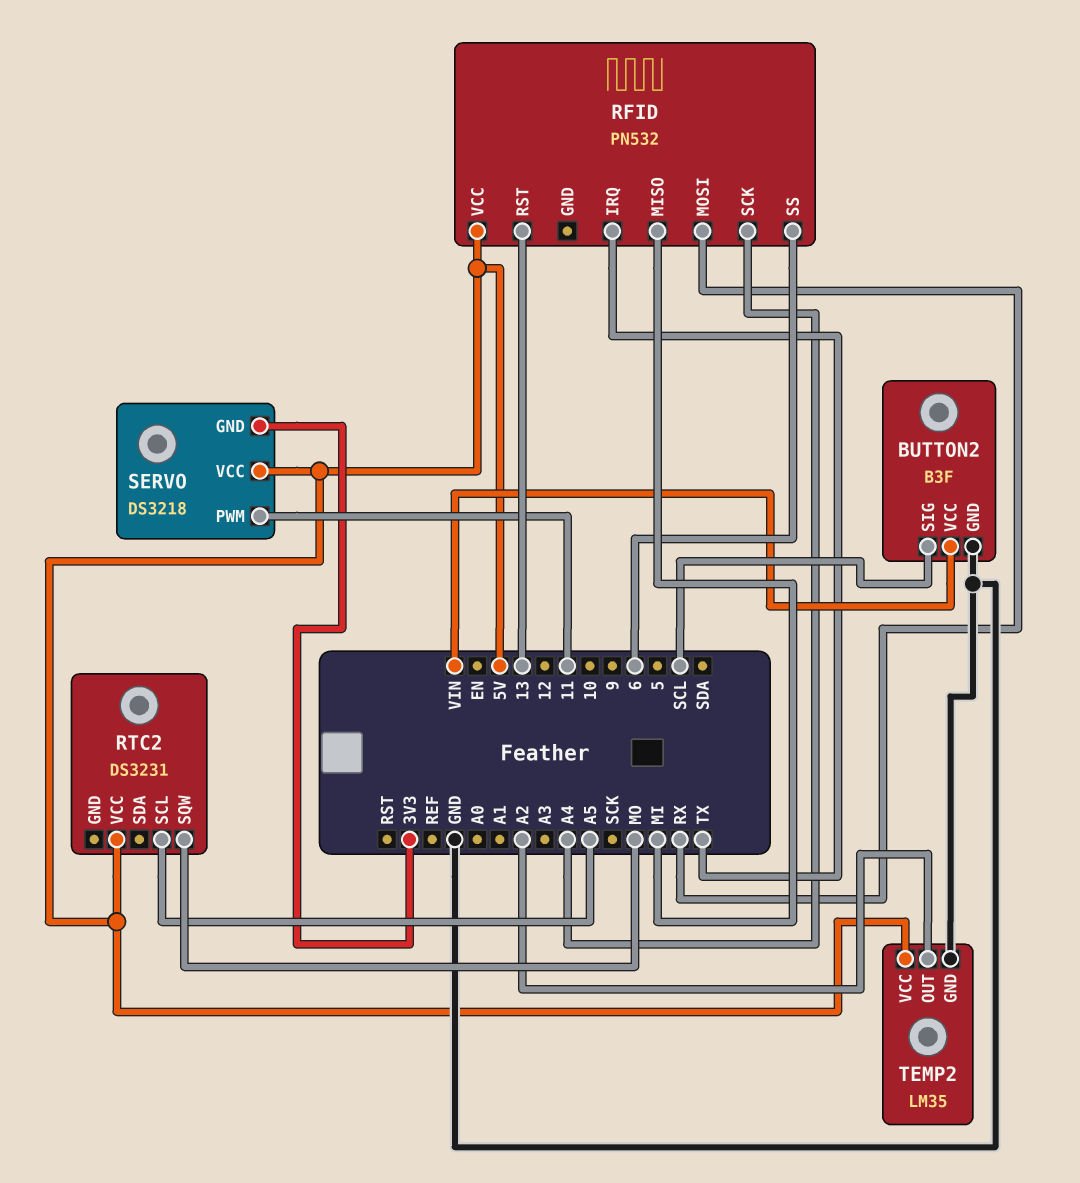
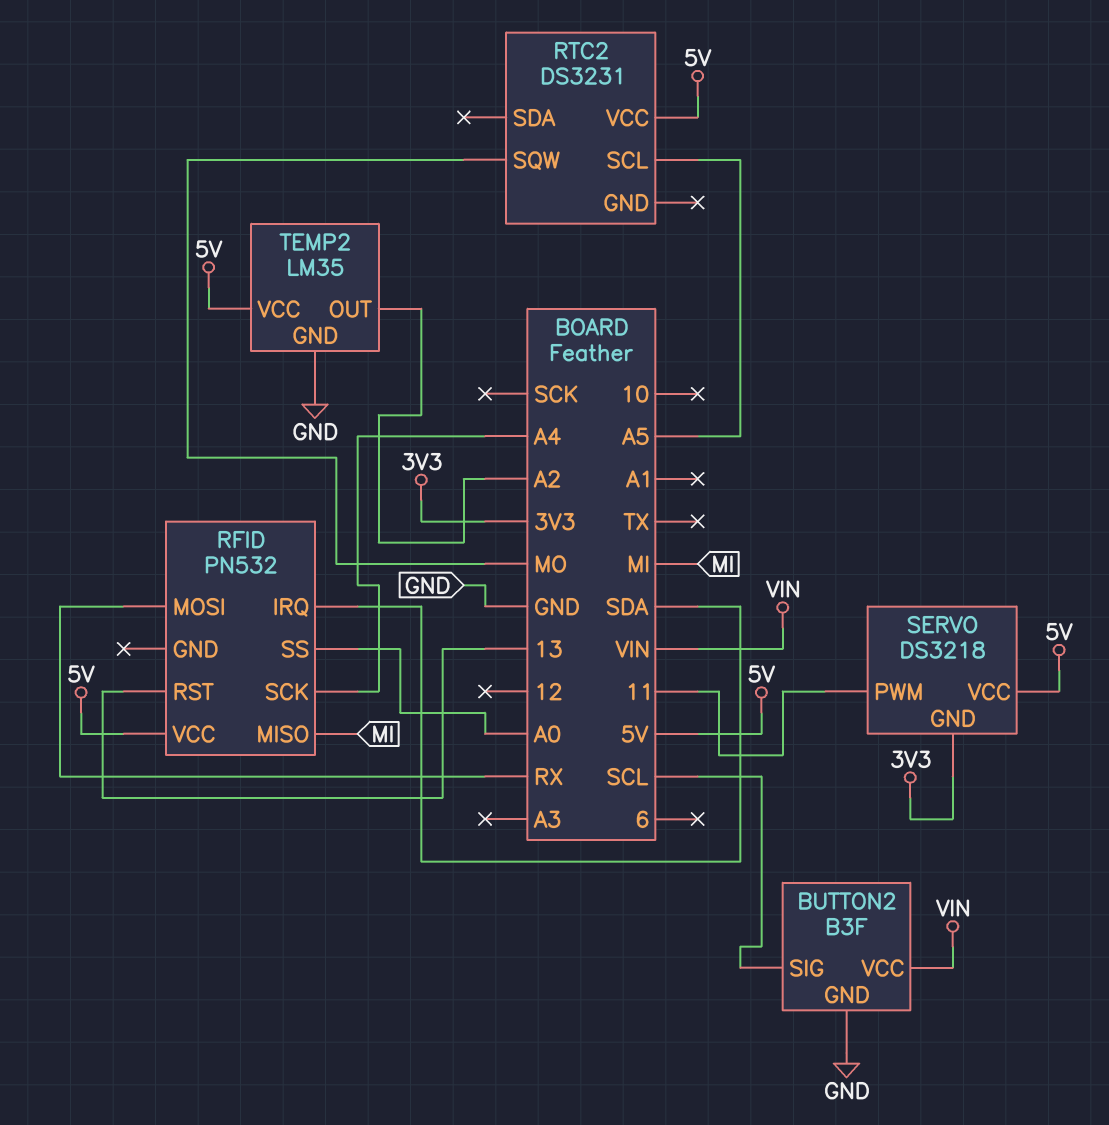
RFID pin IRQ: TX -> SDA
RFID pin SS: 6 -> A0

